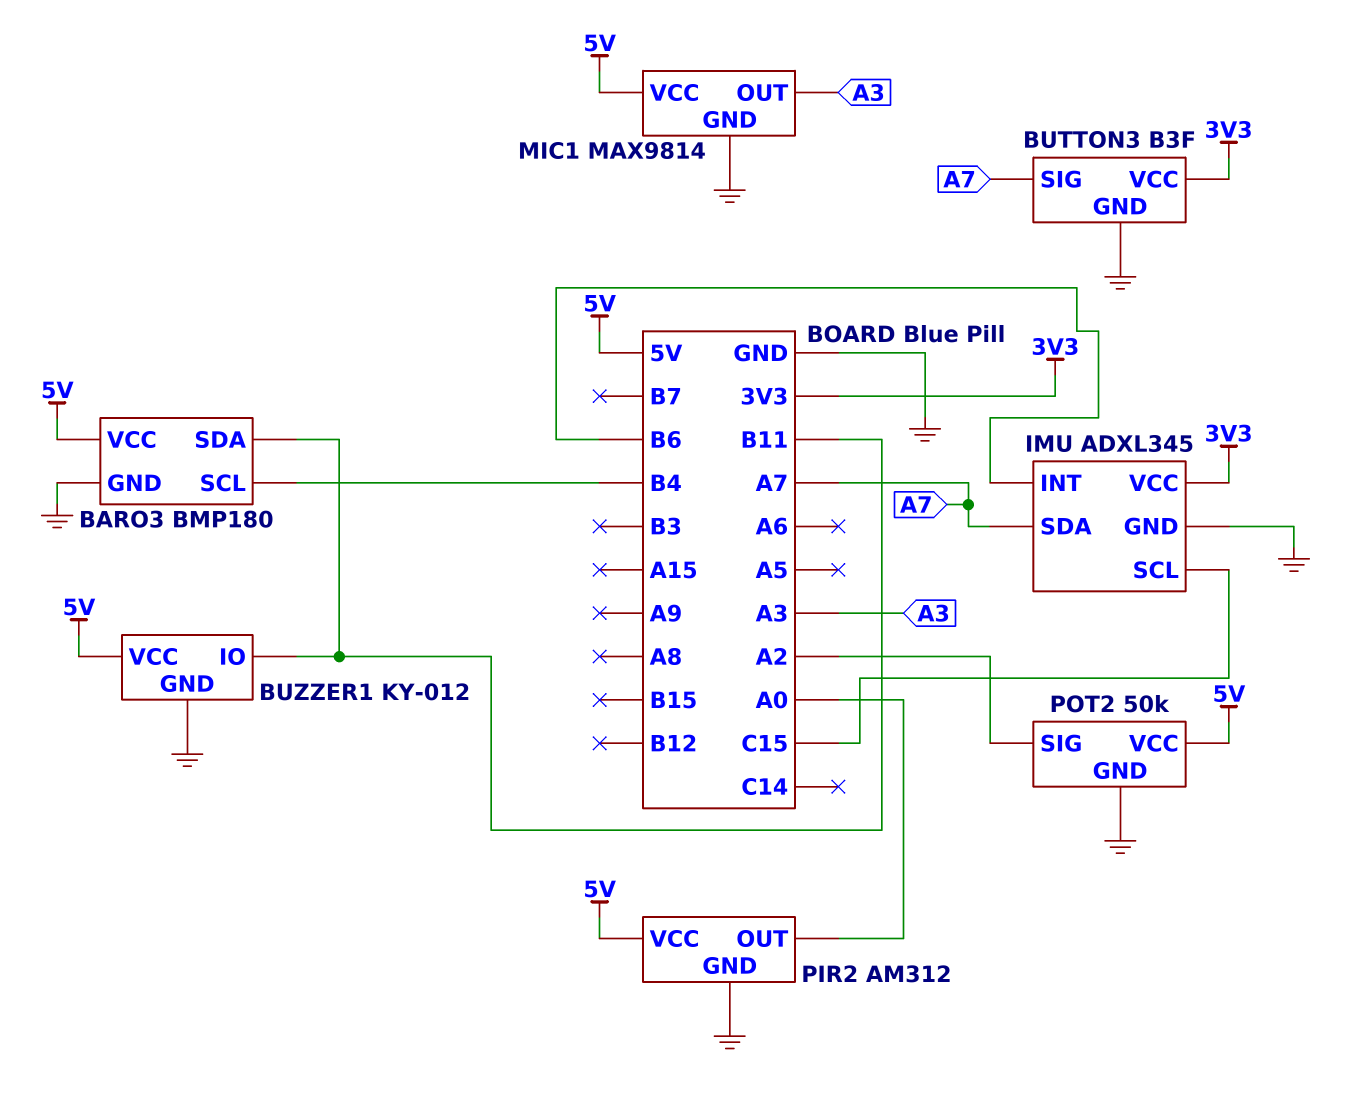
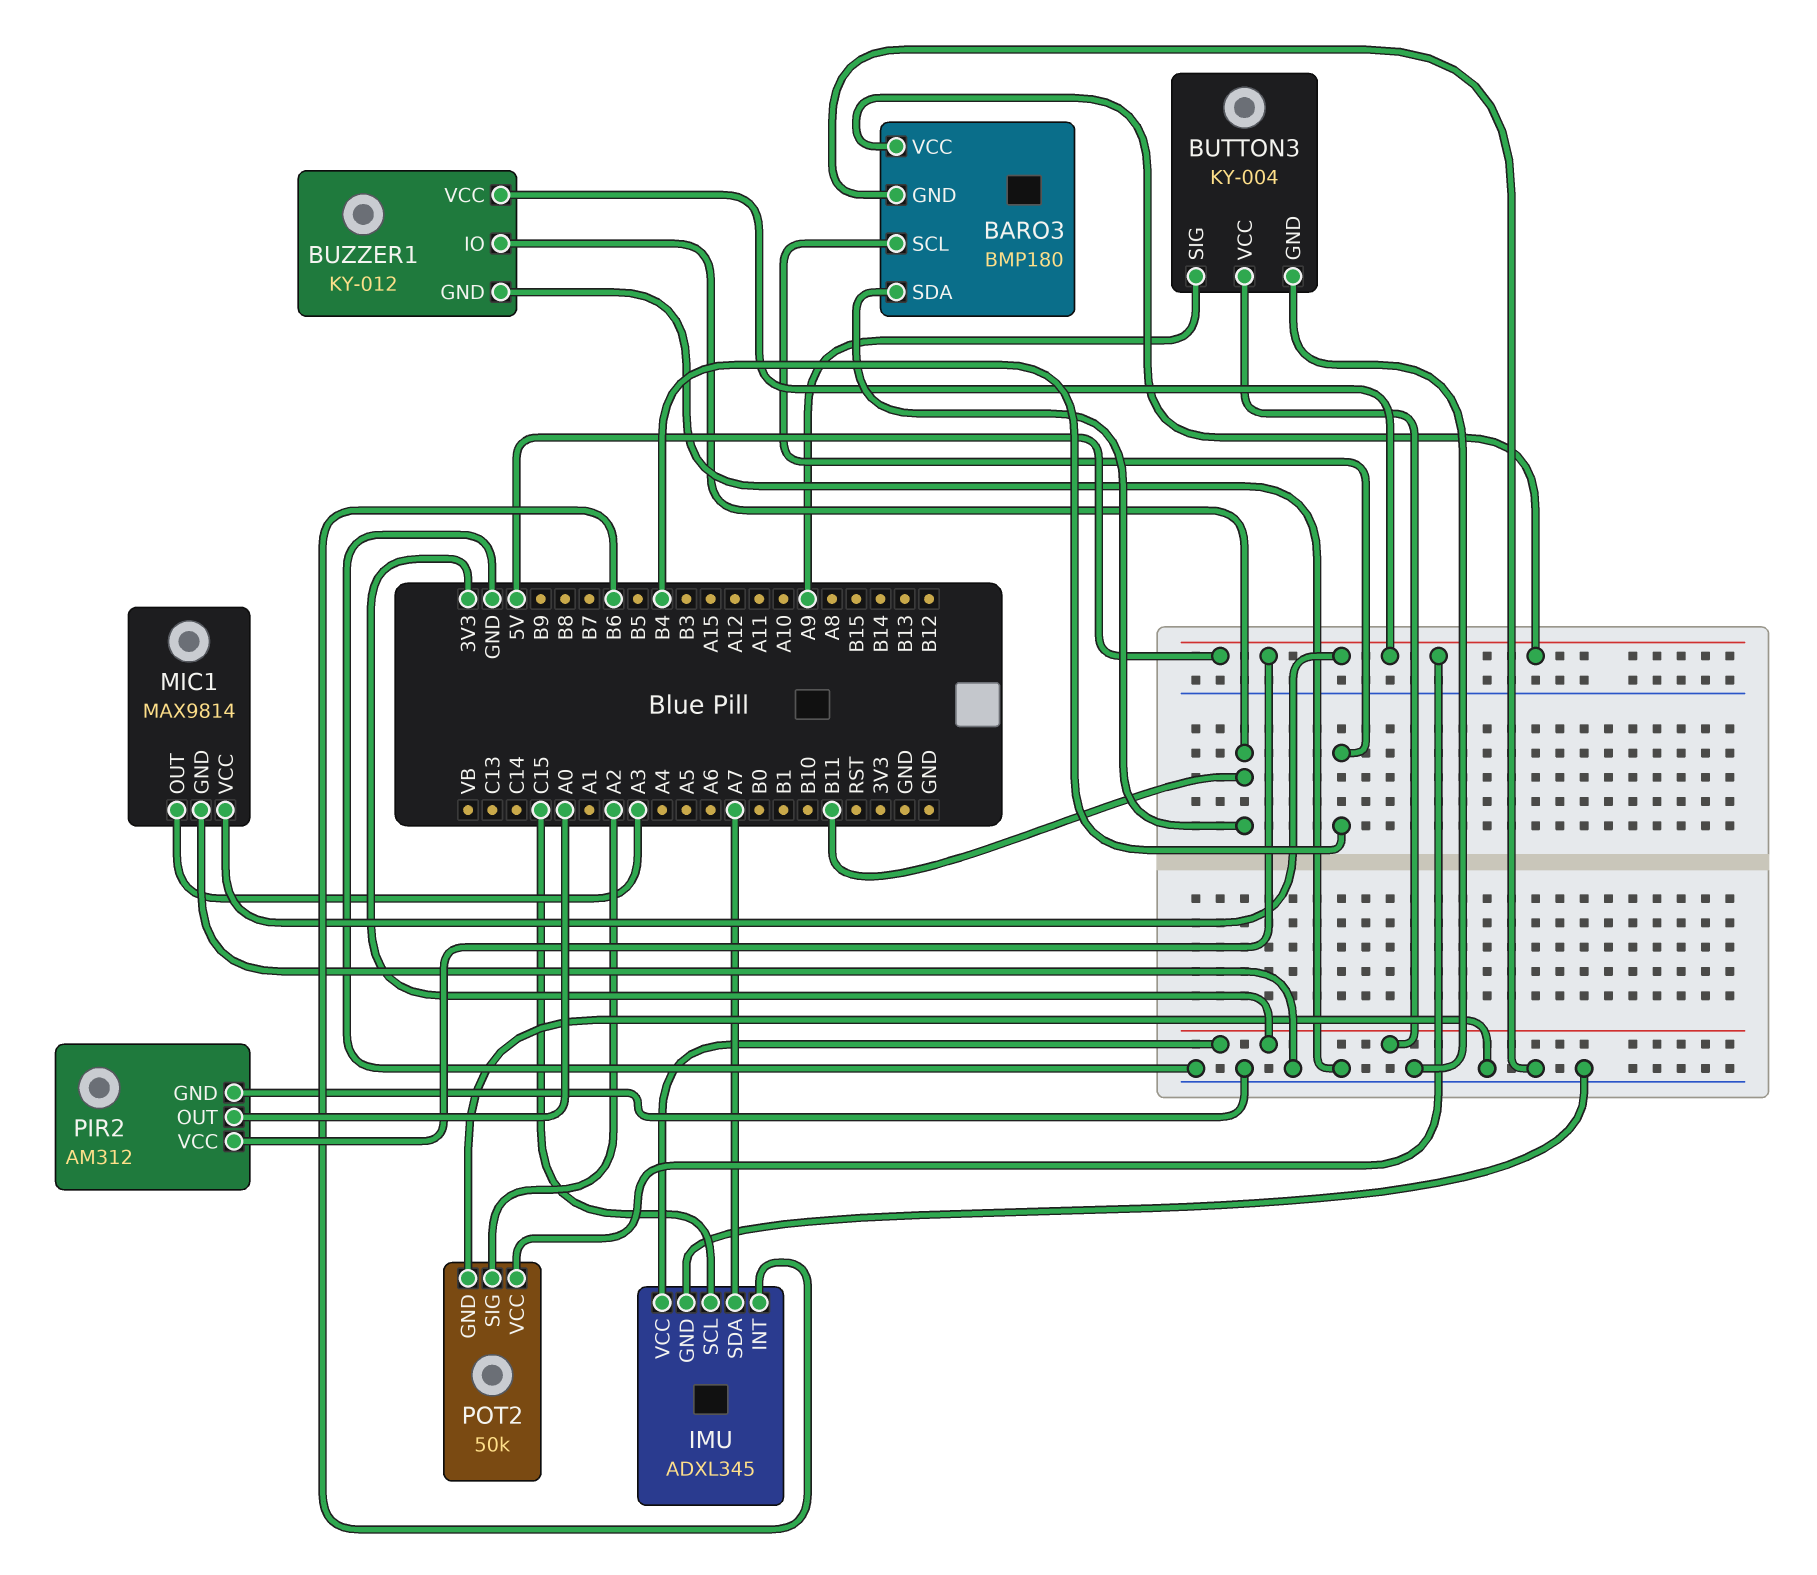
BUTTON3: B3F -> KY-004
BUTTON3 pin SIG: A7 -> A9

